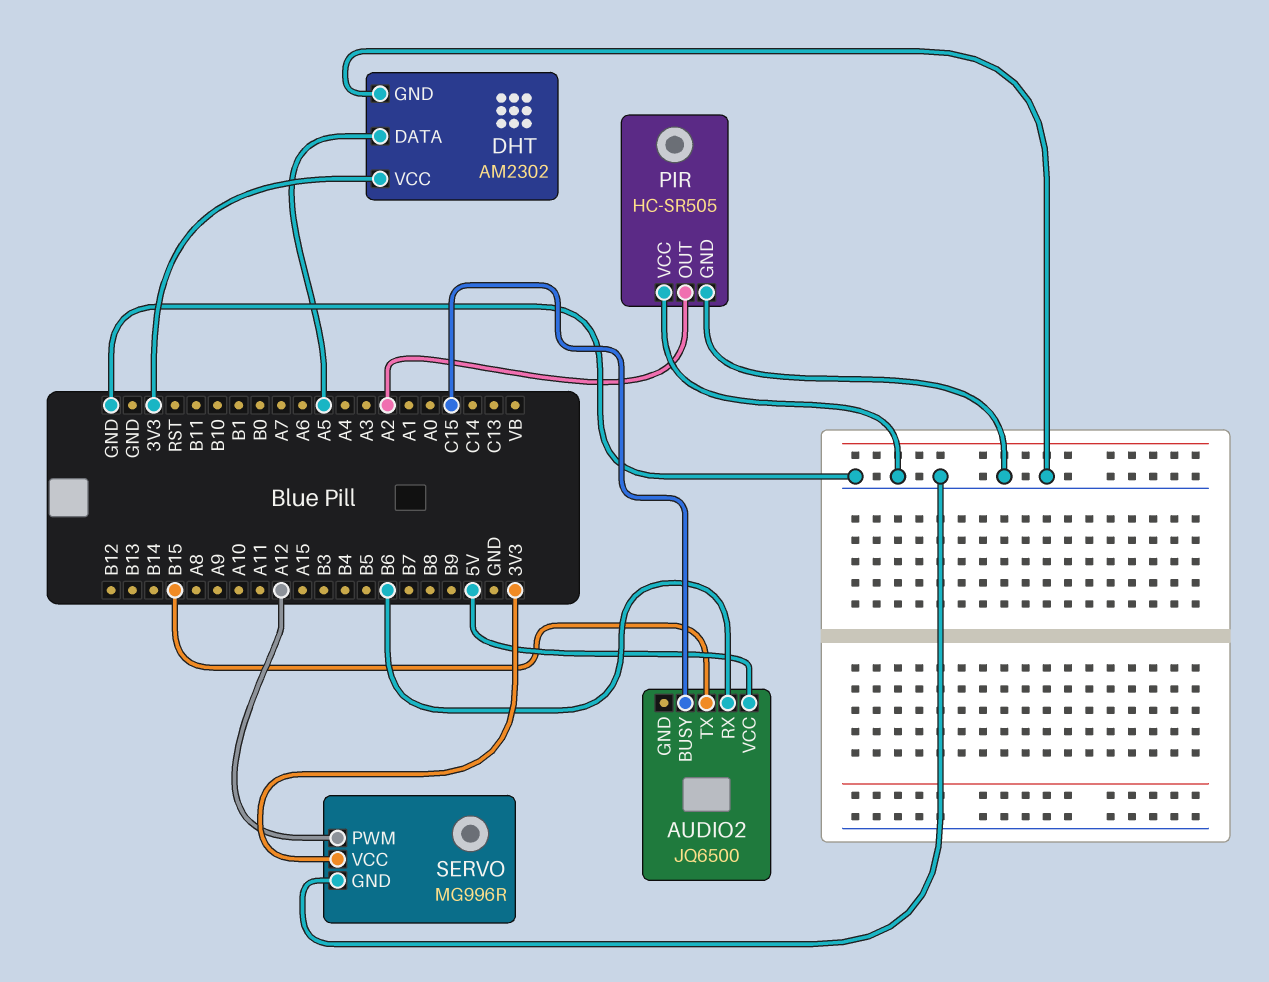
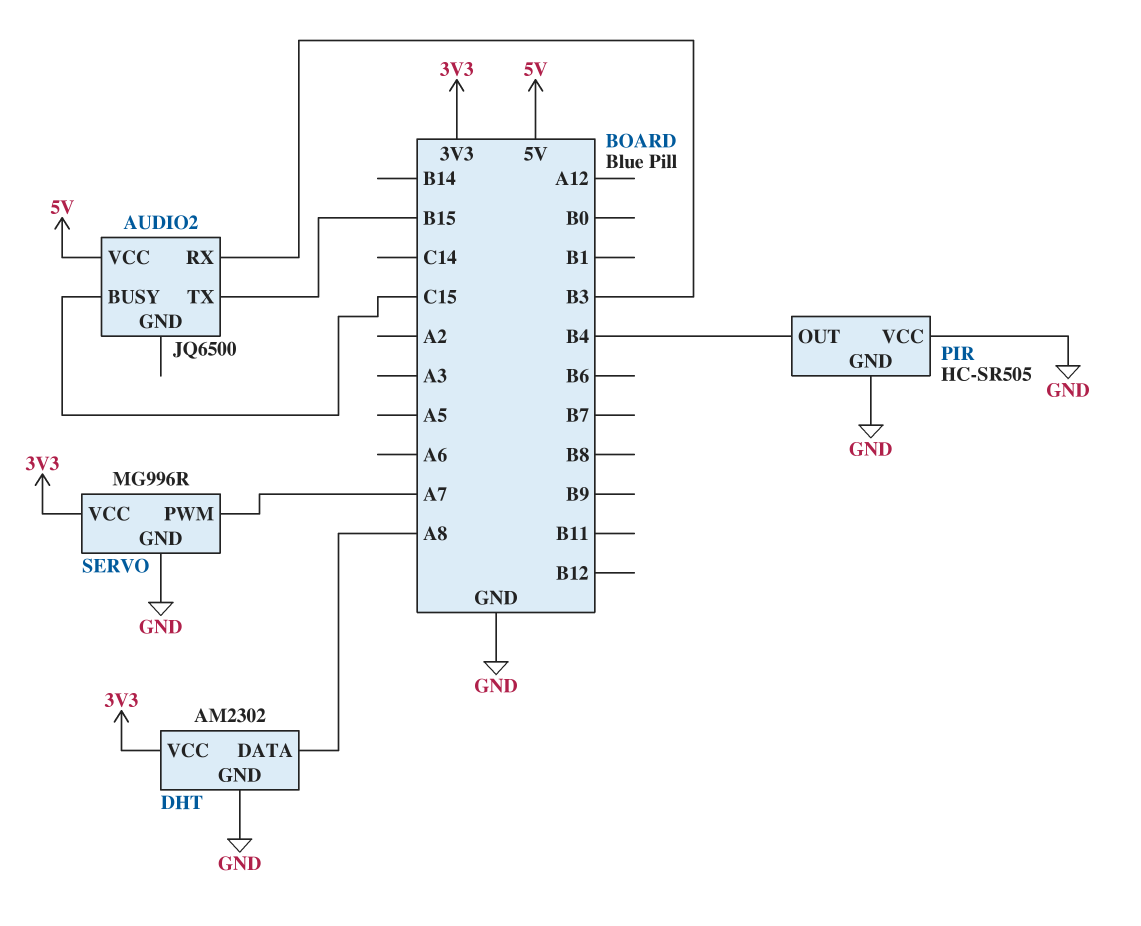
AUDIO2 pin RX: B6 -> B3
DHT pin DATA: A5 -> A8
PIR pin OUT: A2 -> B4
SERVO pin PWM: A12 -> A7

